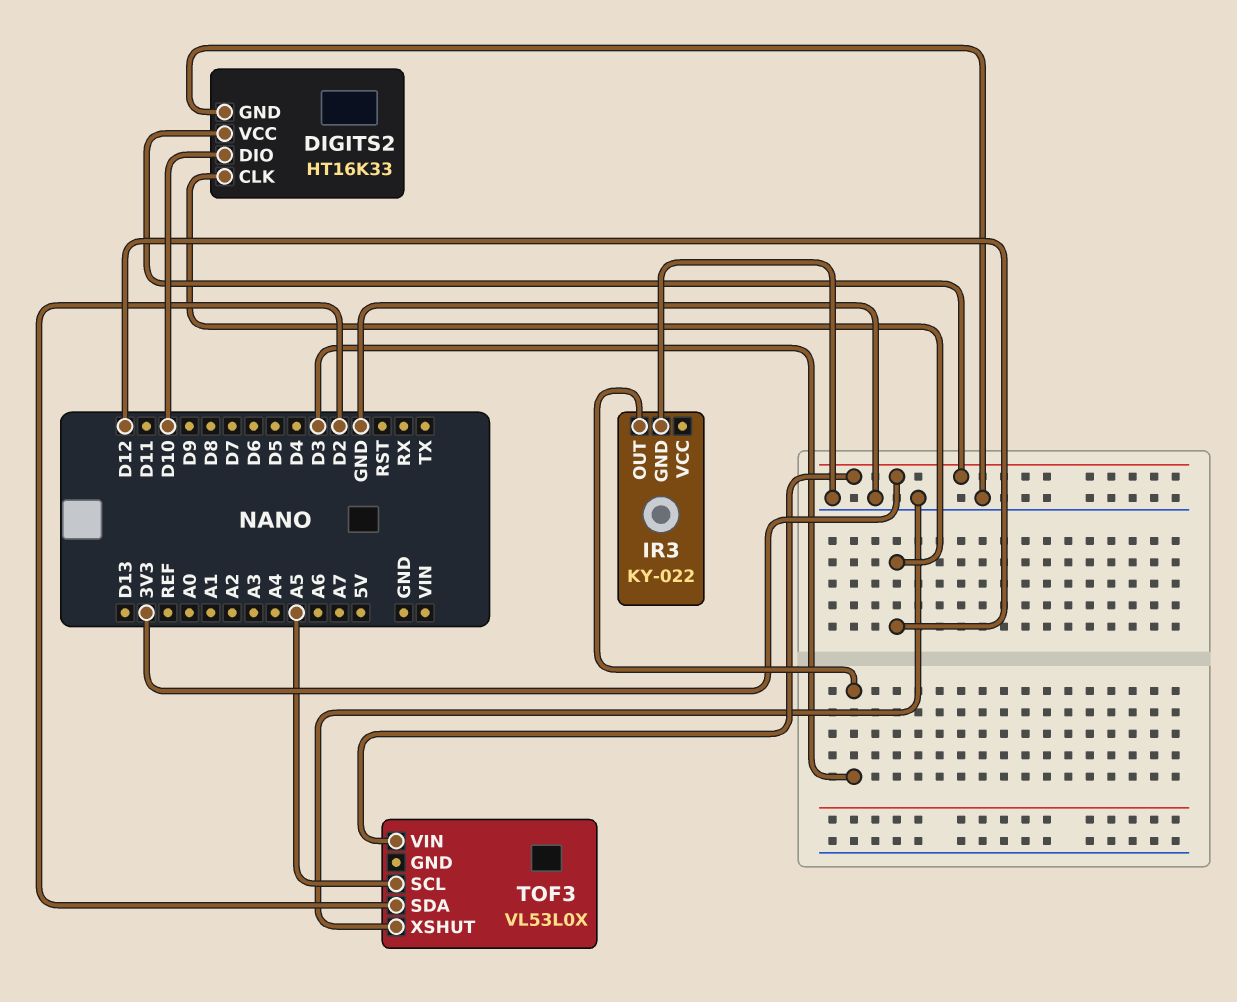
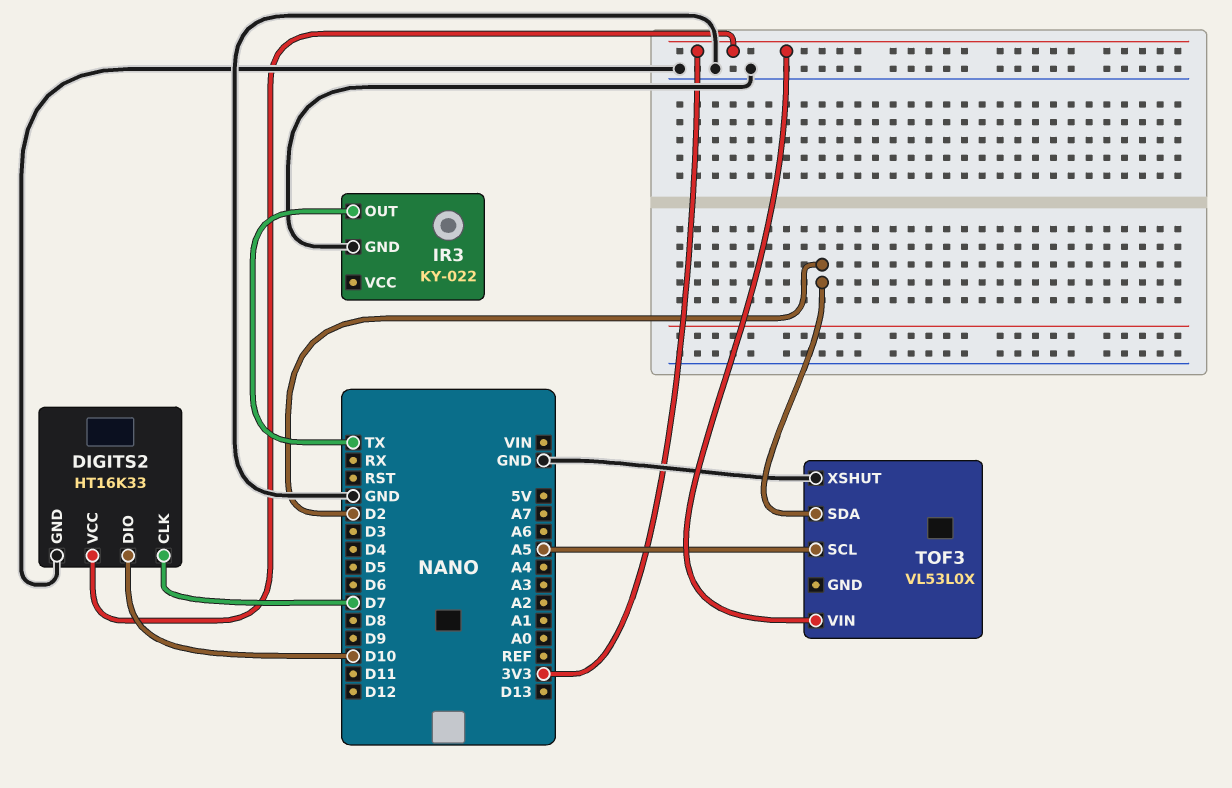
DIGITS2 pin CLK: D12 -> D7
IR3 pin OUT: D3 -> TX

